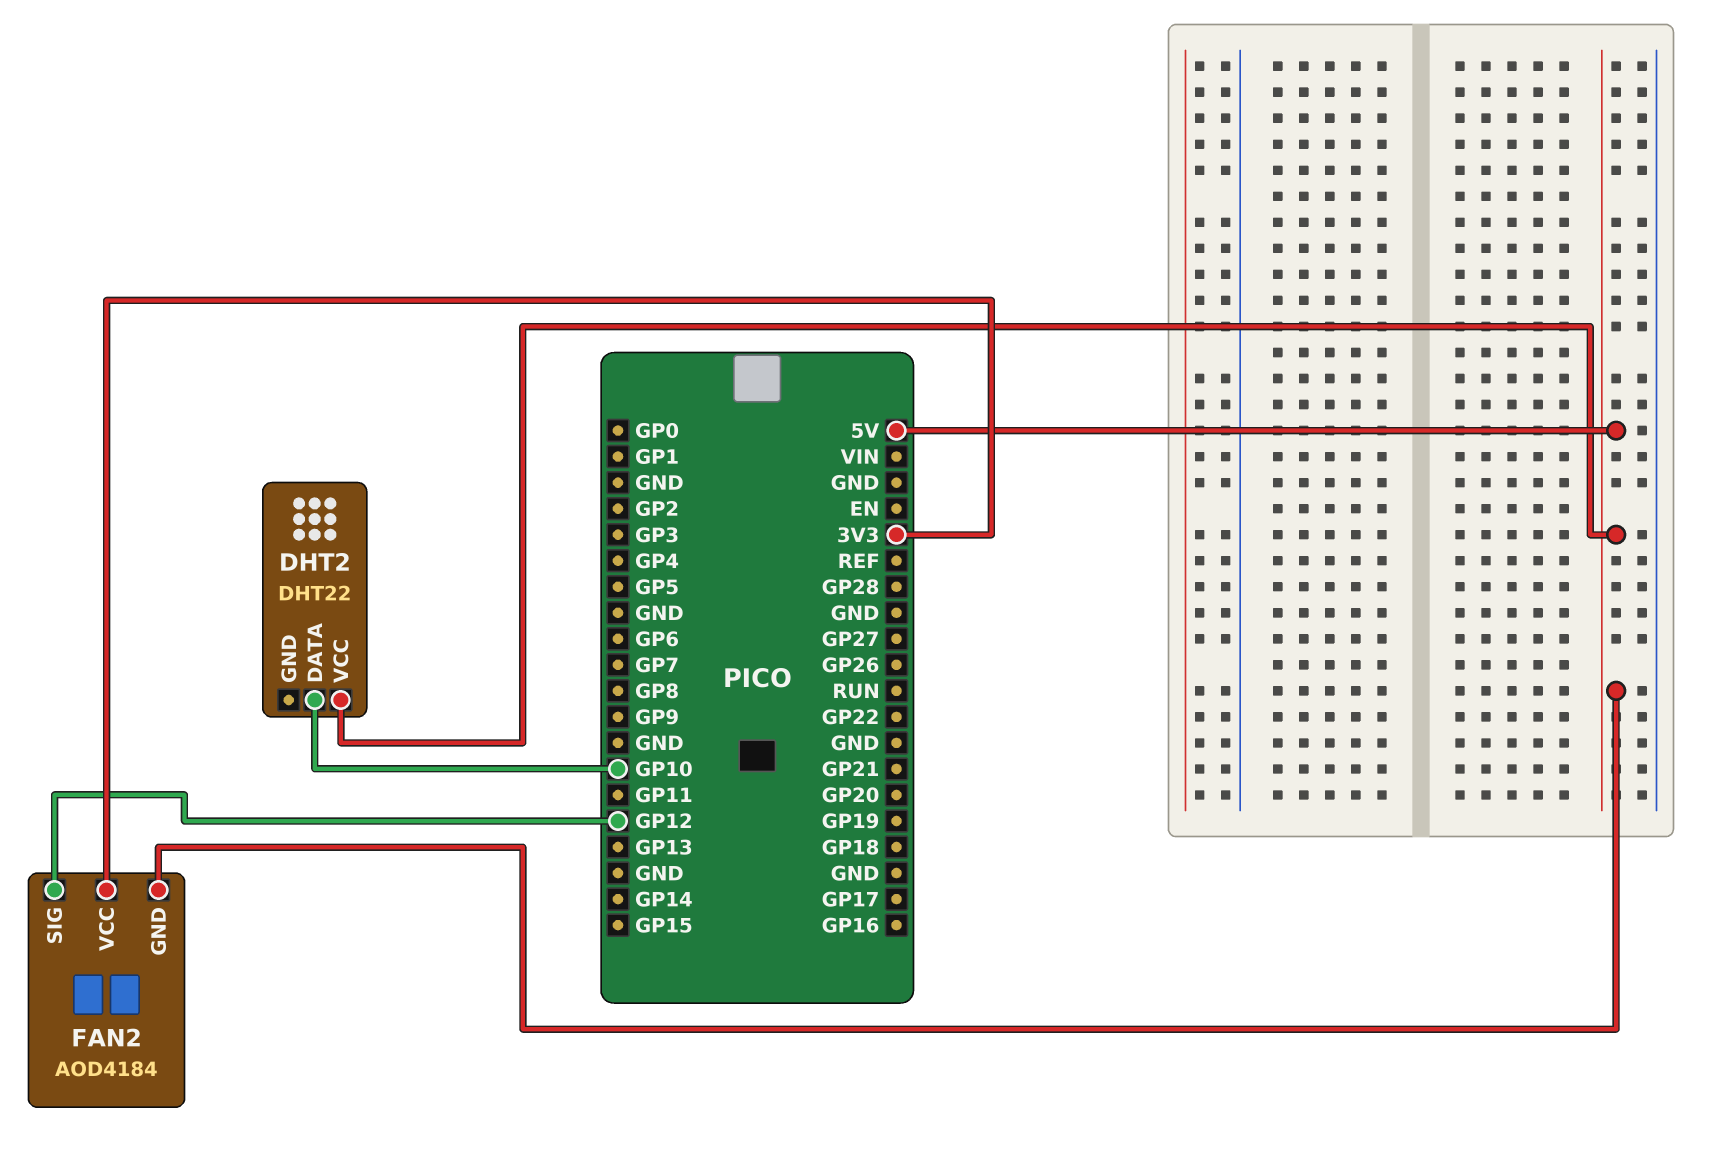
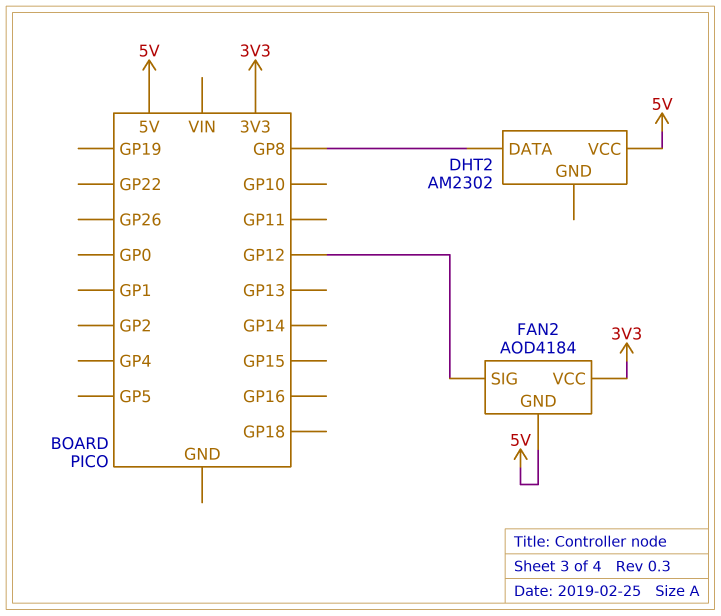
DHT2: DHT22 -> AM2302
DHT2 pin DATA: GP10 -> GP8

